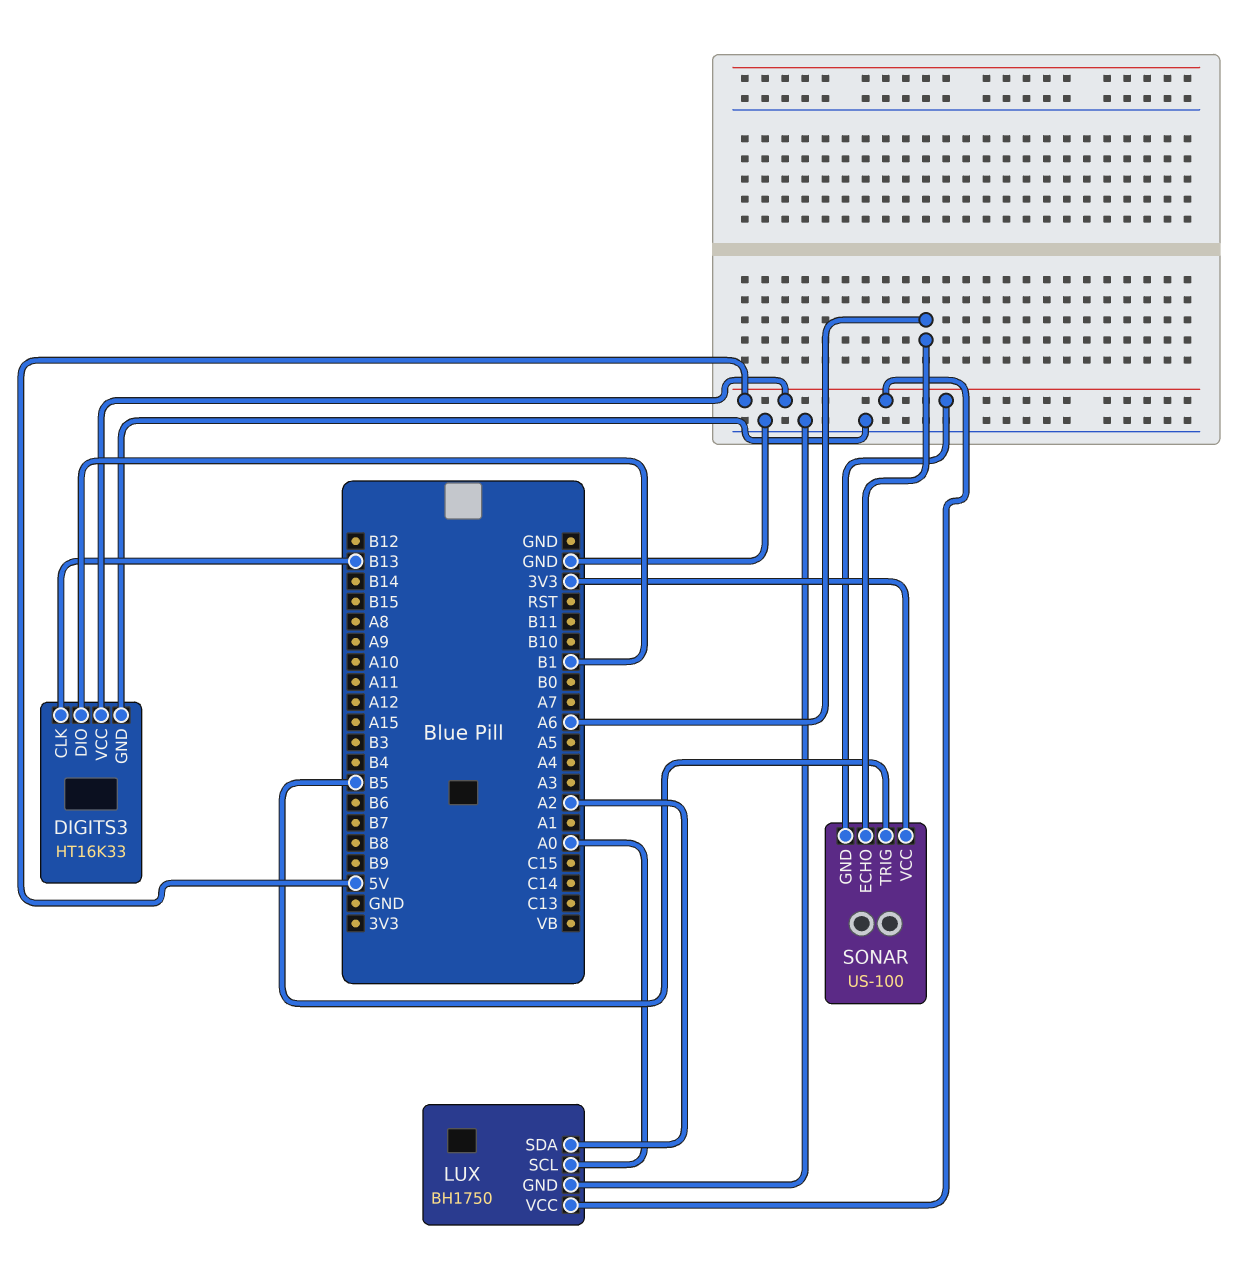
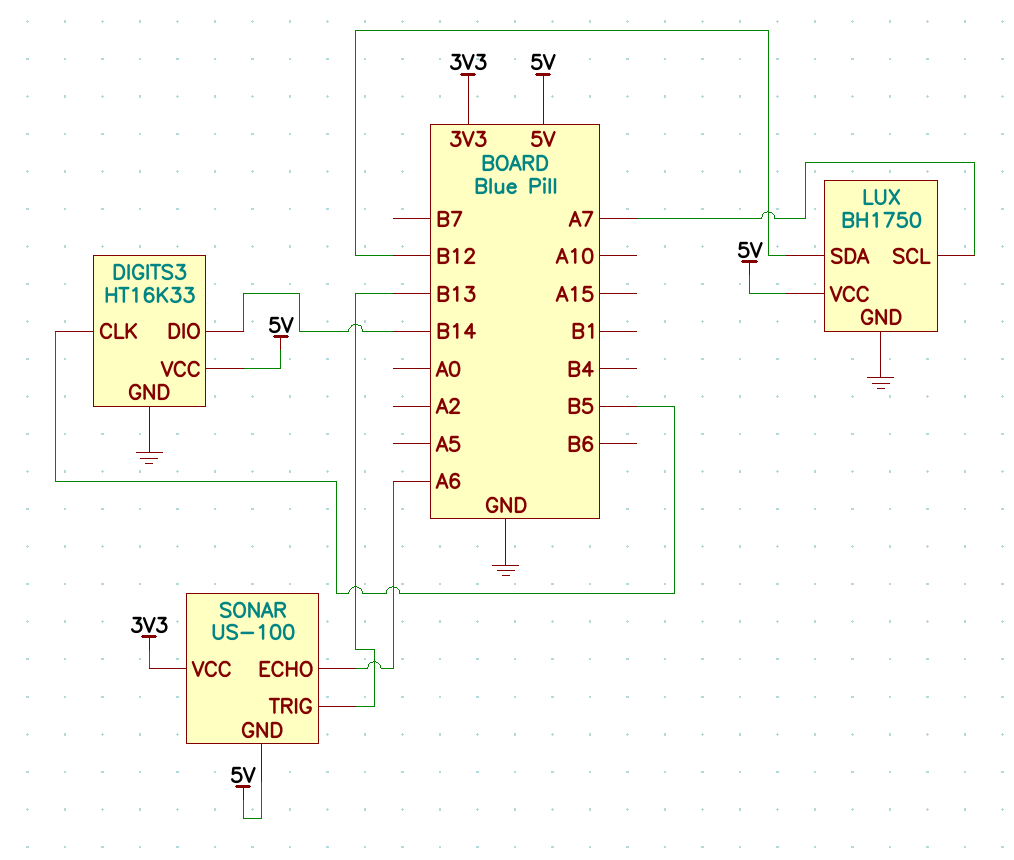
DIGITS3 pin CLK: B13 -> B5
DIGITS3 pin DIO: B1 -> B14
LUX pin SCL: A0 -> A7
LUX pin SDA: A2 -> B12
SONAR pin TRIG: B5 -> B13

